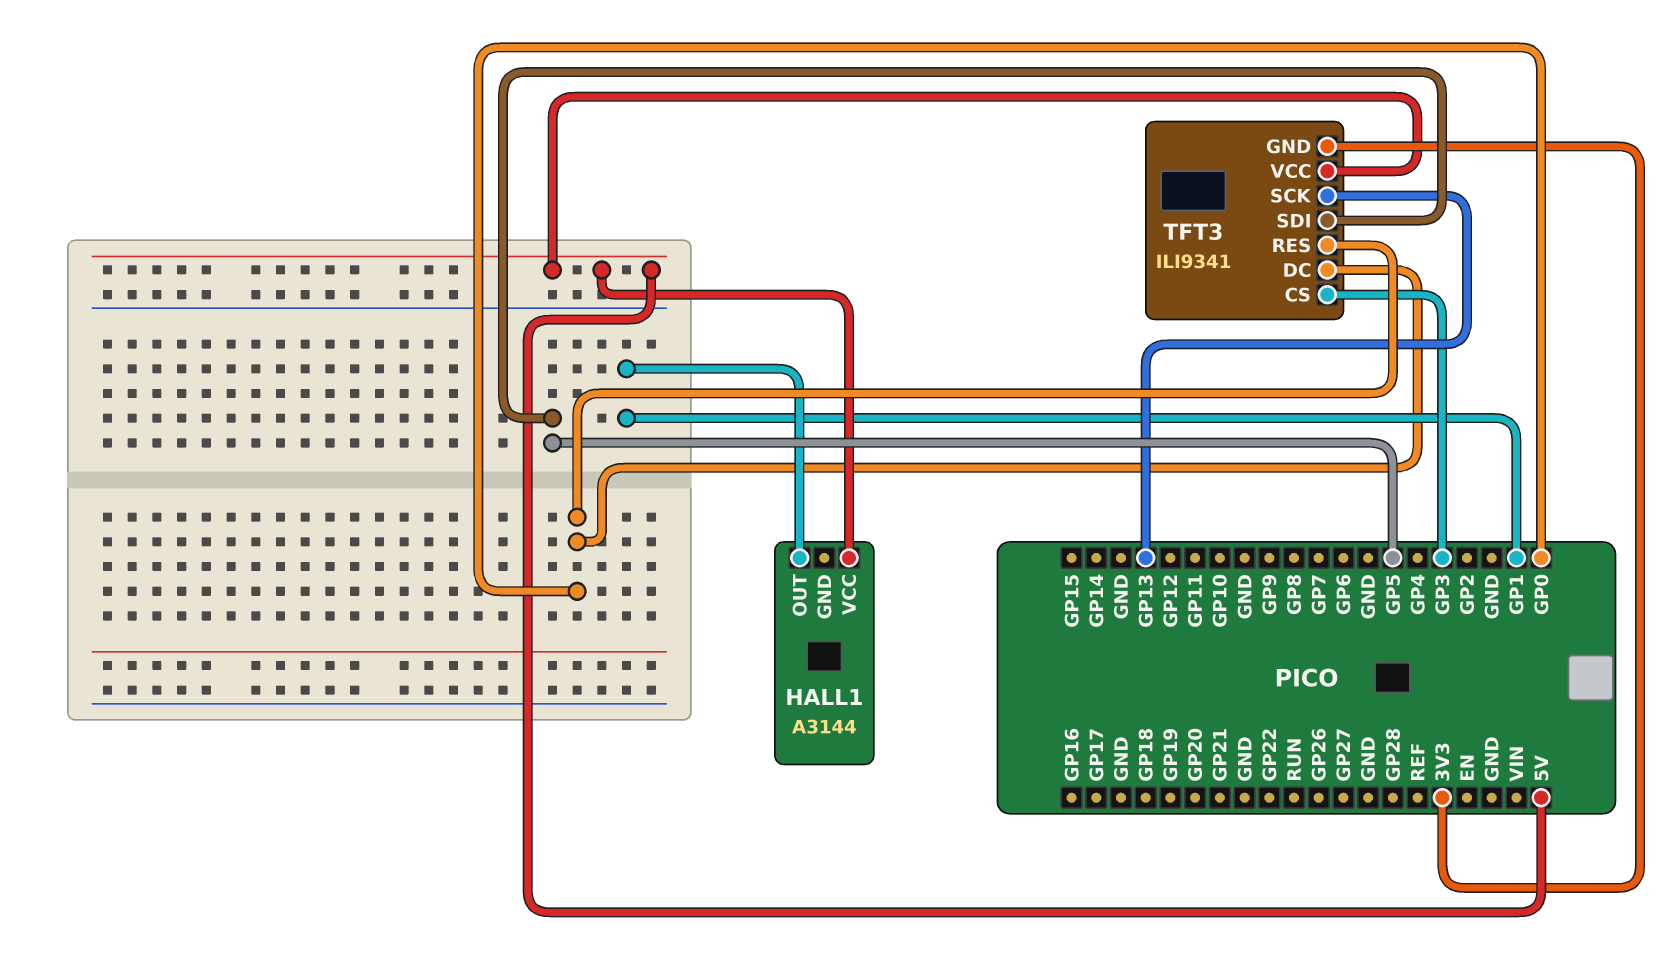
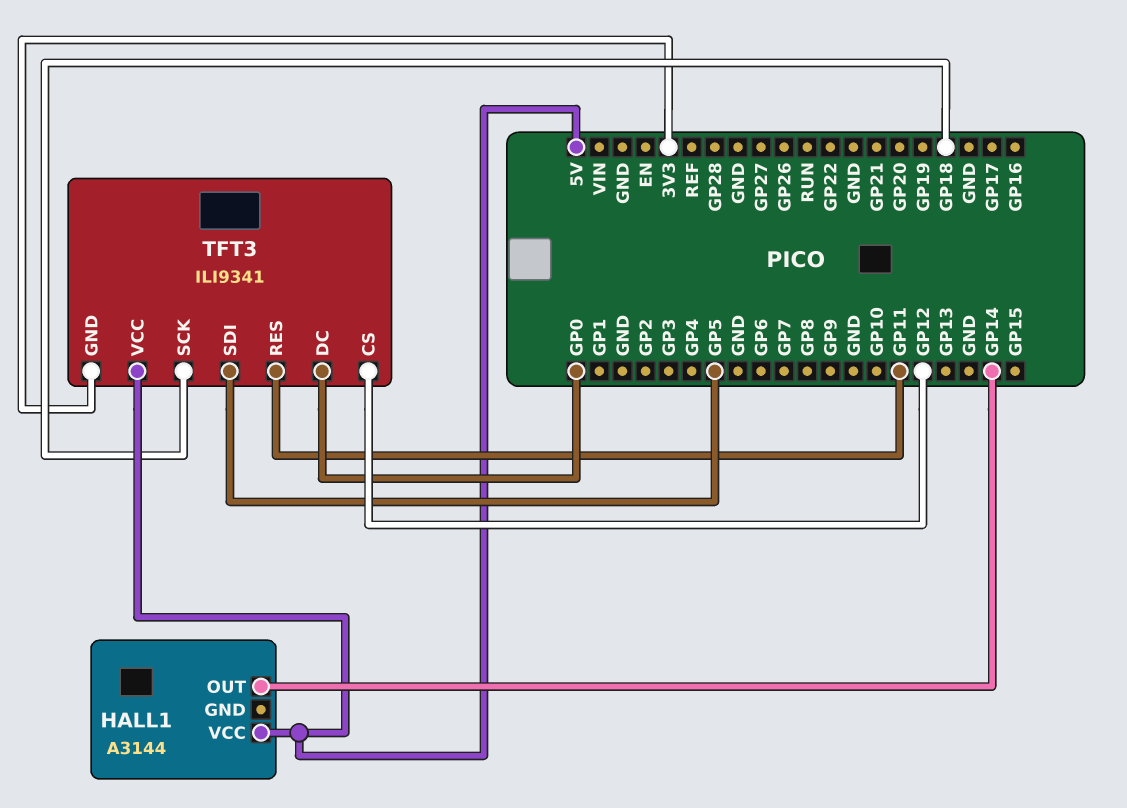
HALL1 pin OUT: GP1 -> GP14
TFT3 pin CS: GP3 -> GP12
TFT3 pin RES: GP0 -> GP11
TFT3 pin SCK: GP13 -> GP18

